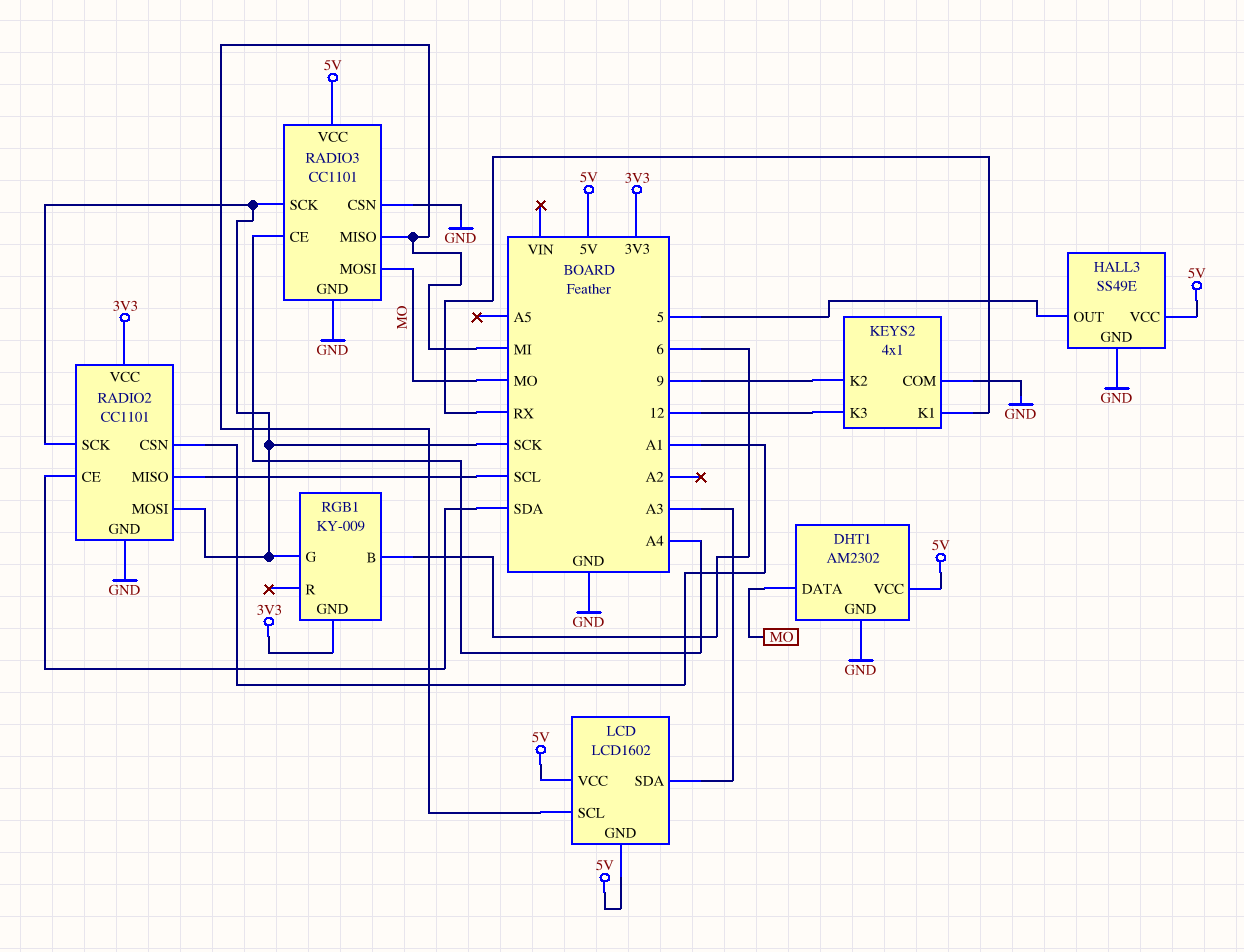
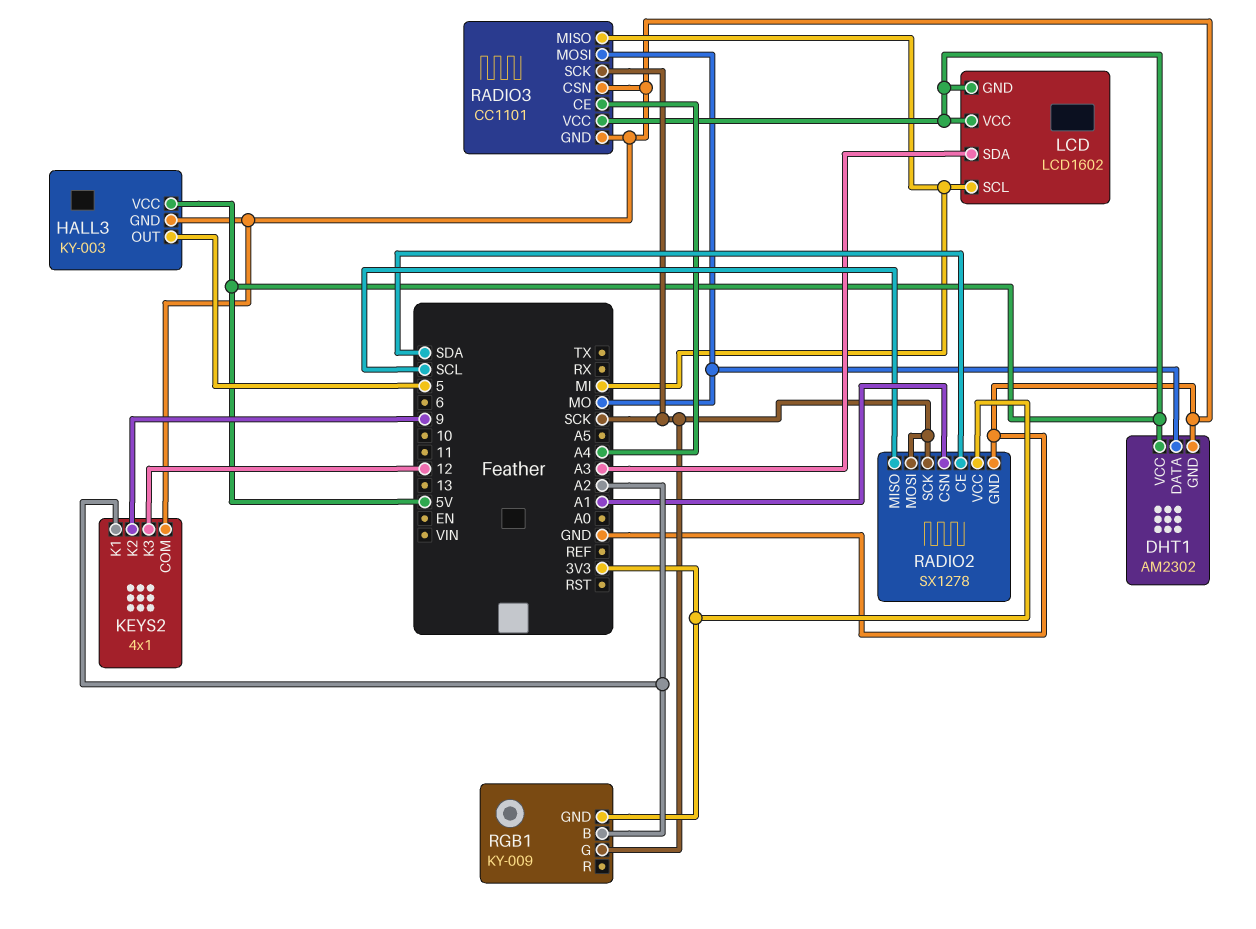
HALL3: SS49E -> KY-003
KEYS2 pin K1: RX -> A2
RADIO2: CC1101 -> SX1278
RGB1 pin B: 6 -> A2

